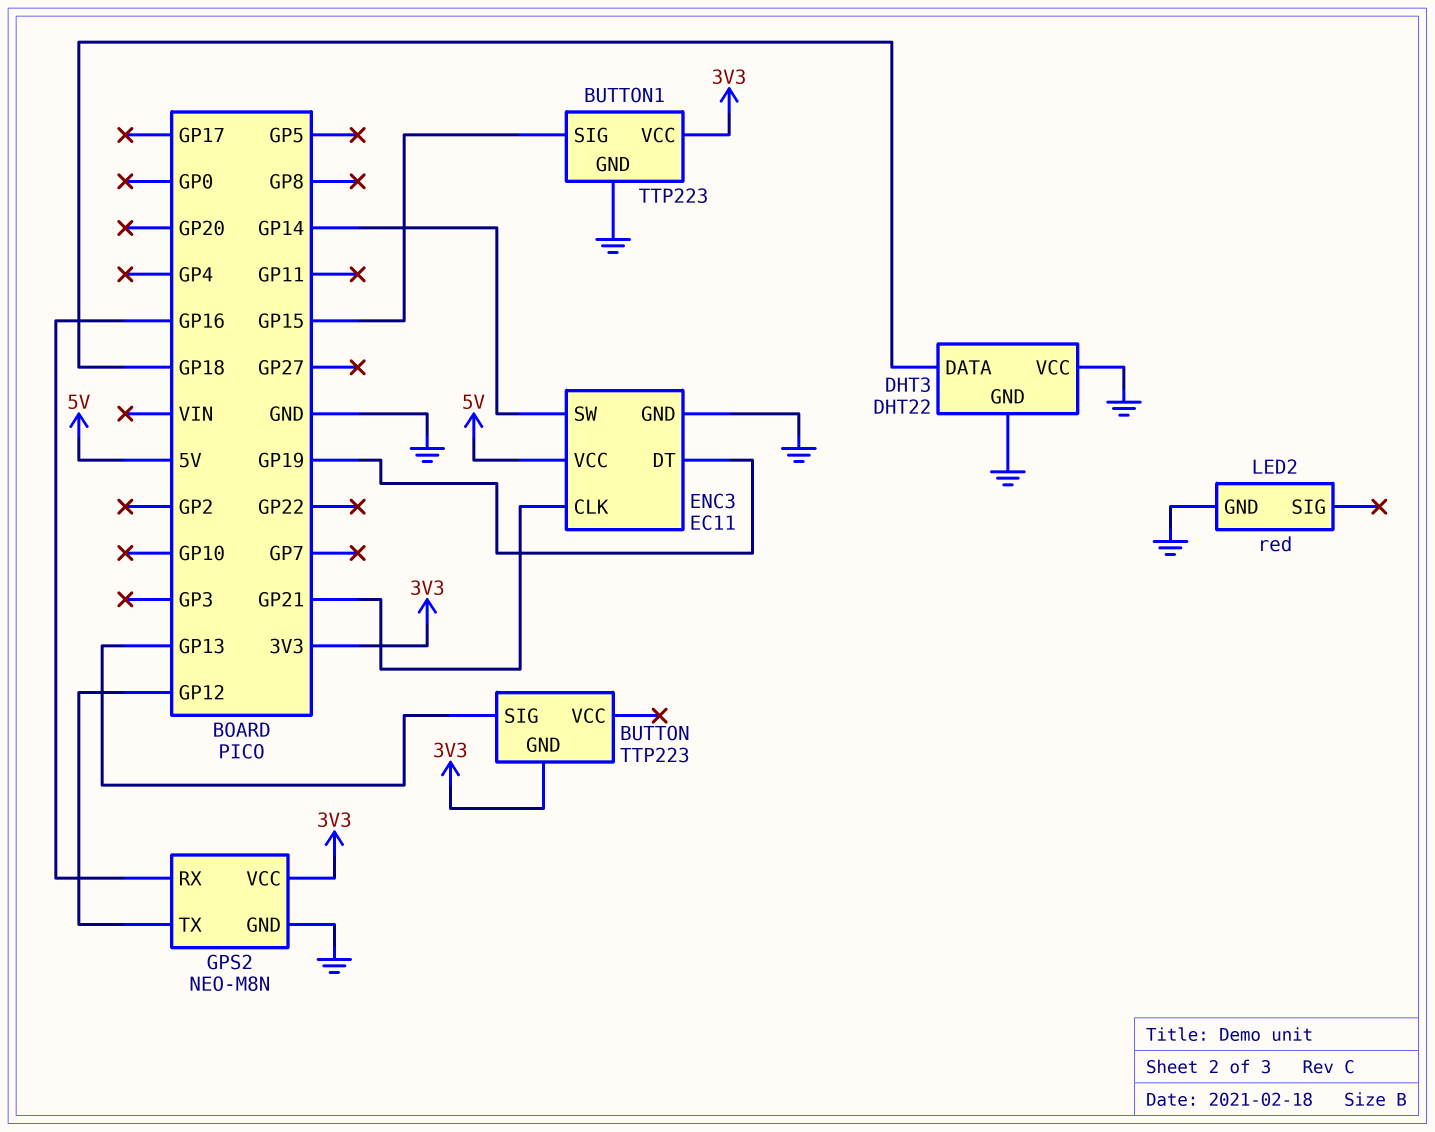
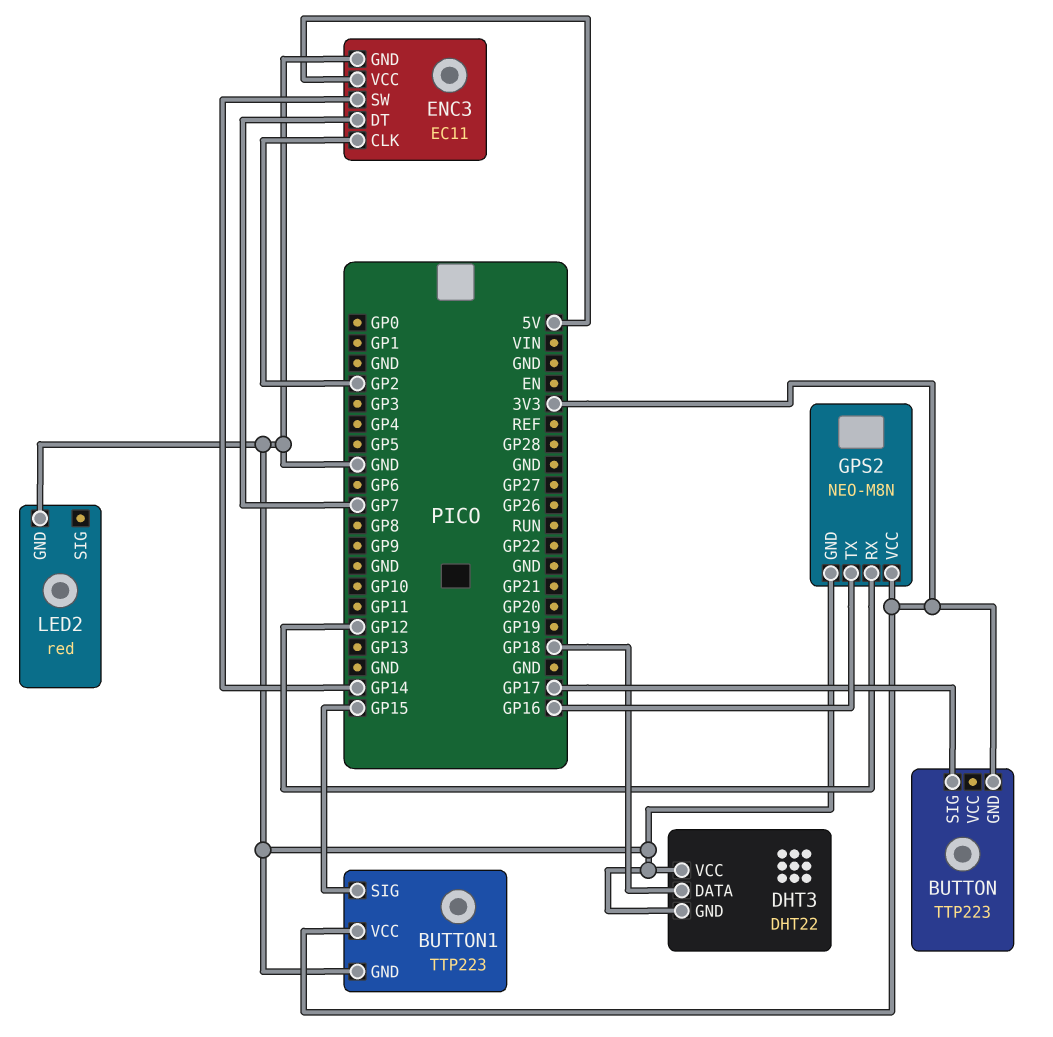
BUTTON pin SIG: GP13 -> GP17
ENC3 pin CLK: GP21 -> GP2
ENC3 pin DT: GP19 -> GP7
GPS2 pin RX: GP16 -> GP12
GPS2 pin TX: GP12 -> GP16

